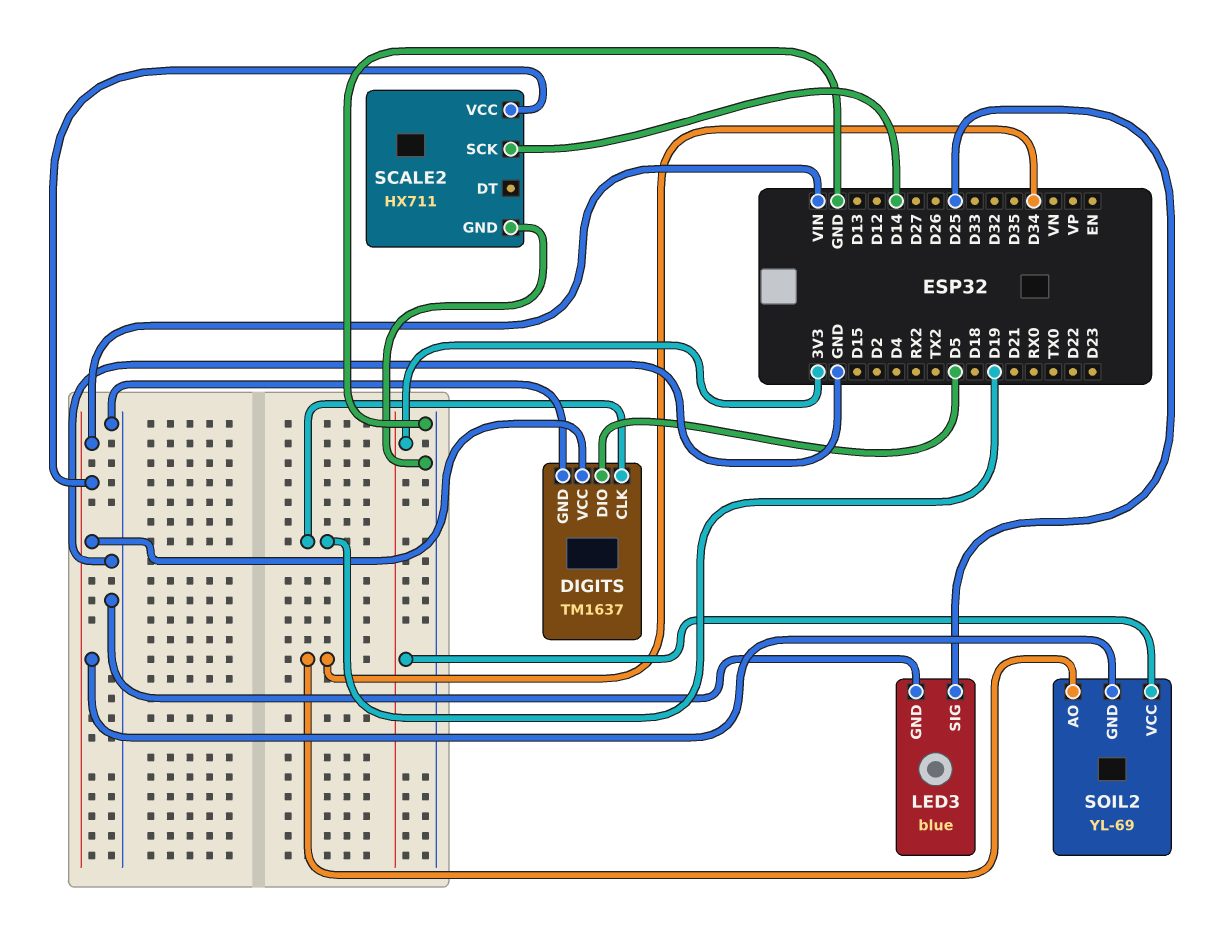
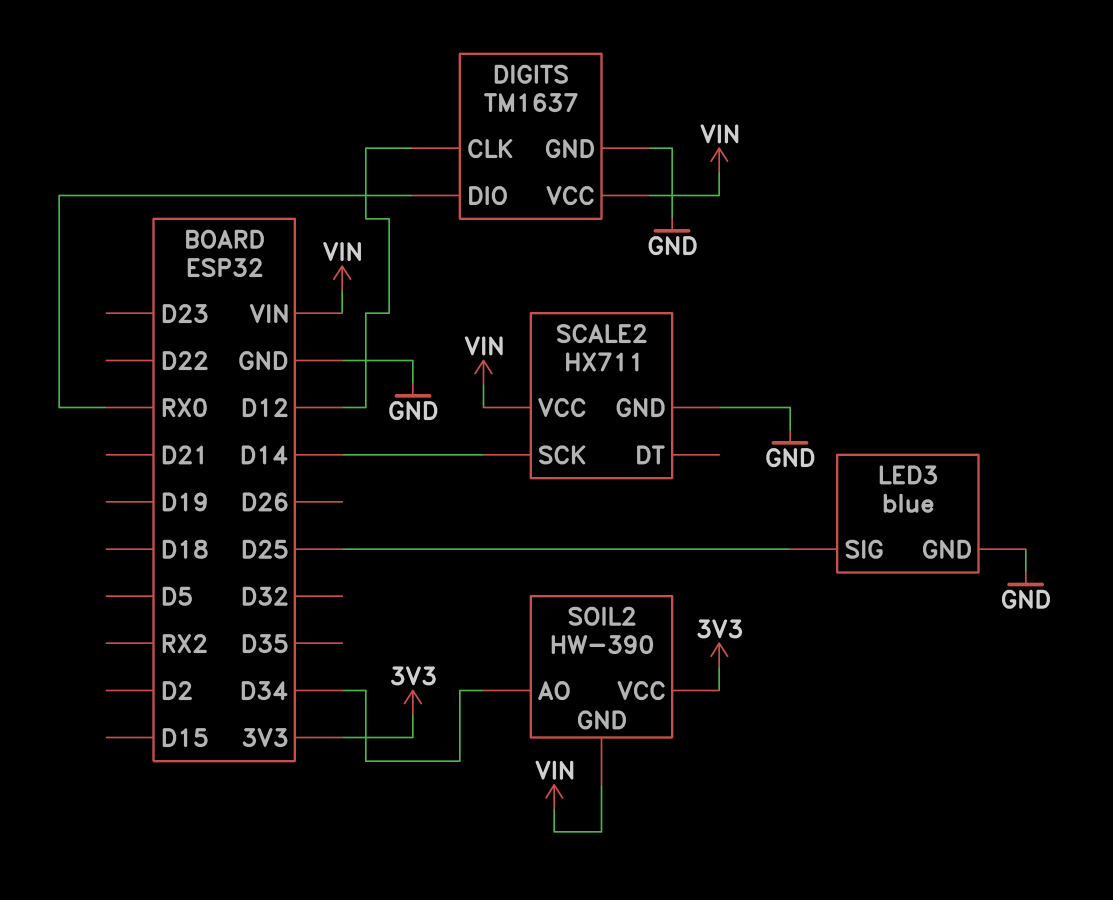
DIGITS pin CLK: D19 -> D12
DIGITS pin DIO: D5 -> RX0
SOIL2: YL-69 -> HW-390

